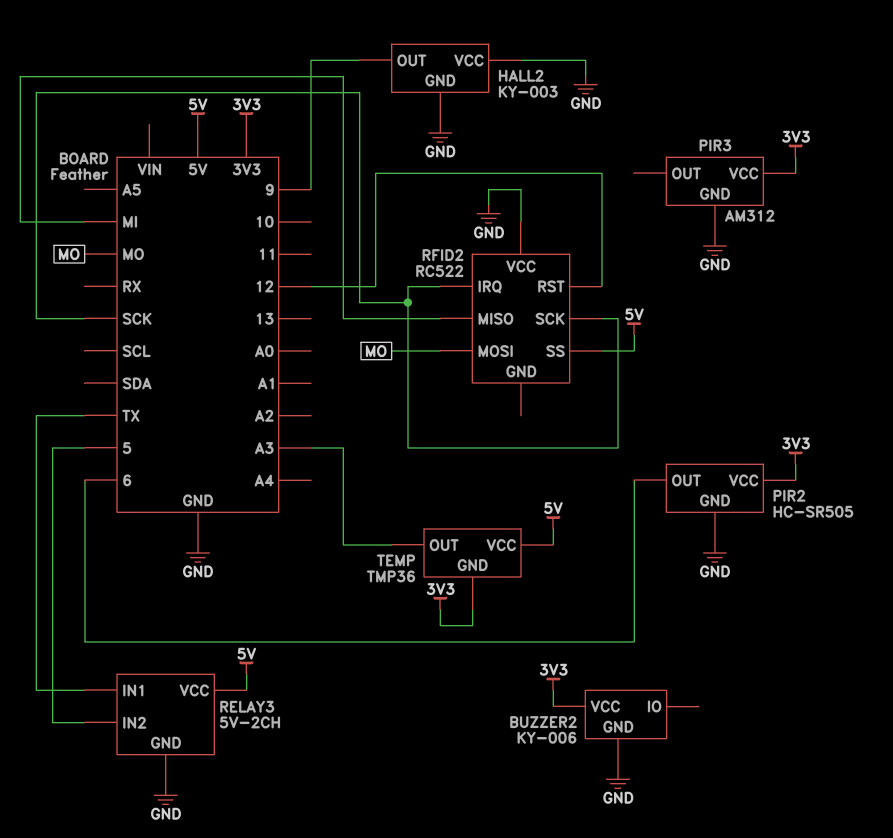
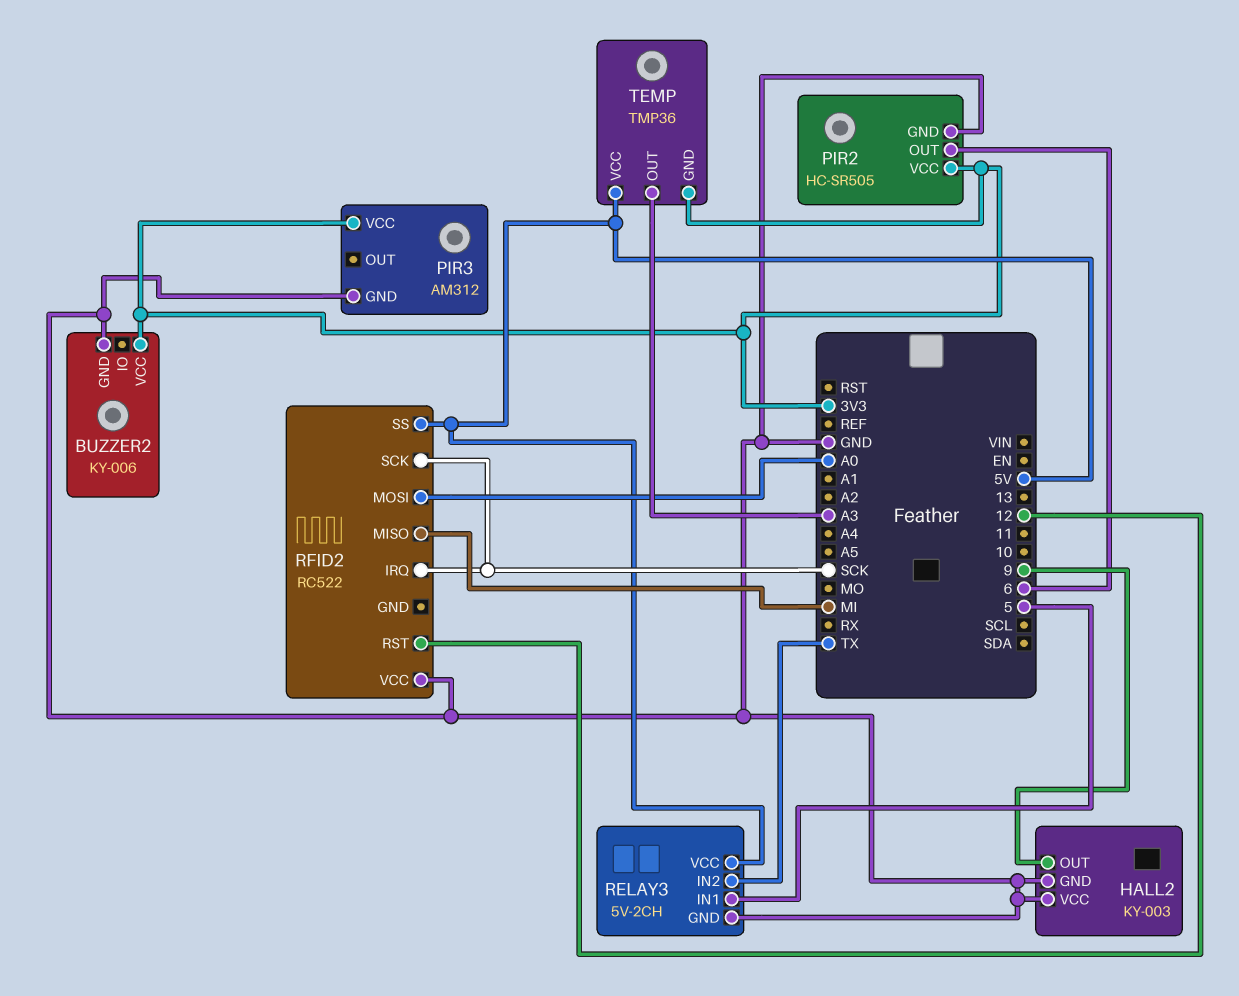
RELAY3 pin IN1: TX -> 5
RELAY3 pin IN2: 5 -> TX
RFID2 pin MOSI: MO -> A0

